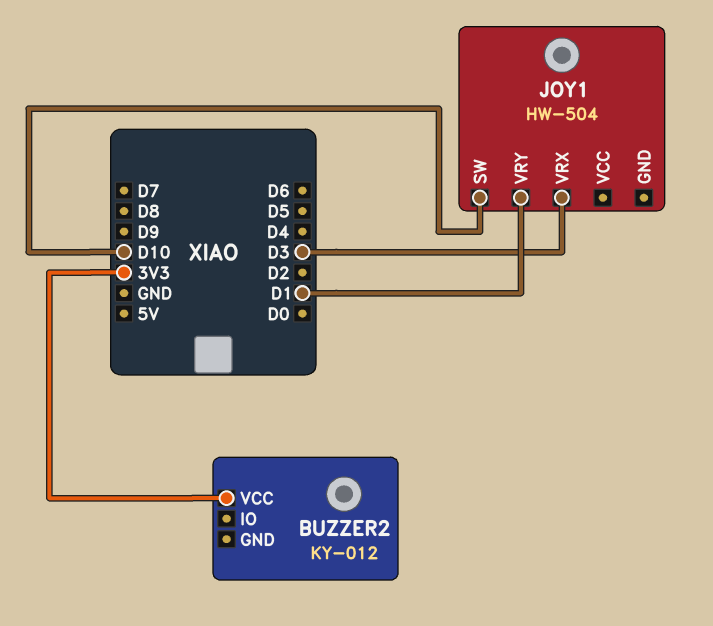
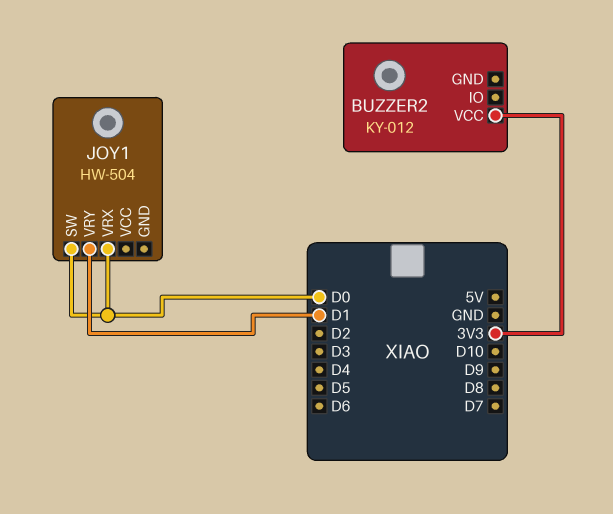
JOY1 pin SW: D10 -> D0
JOY1 pin VRX: D3 -> D0

